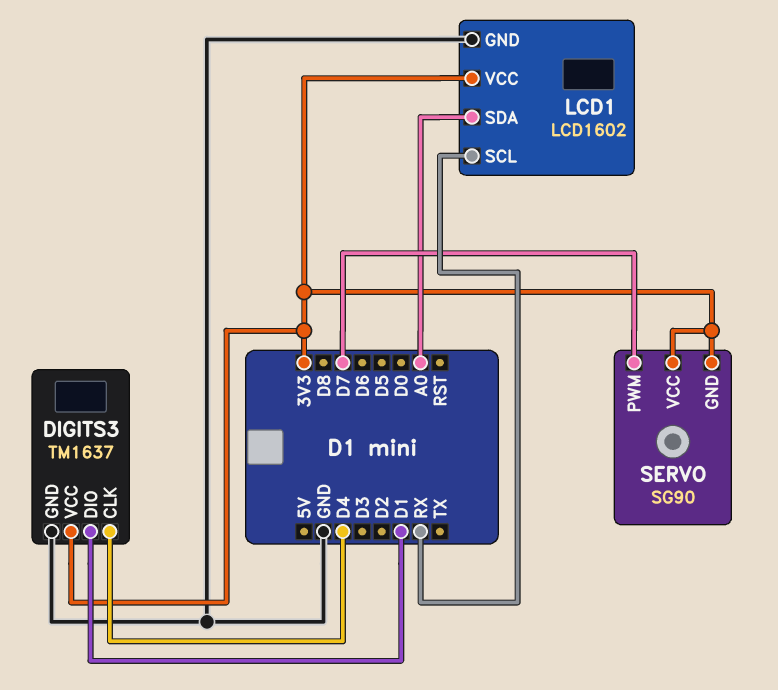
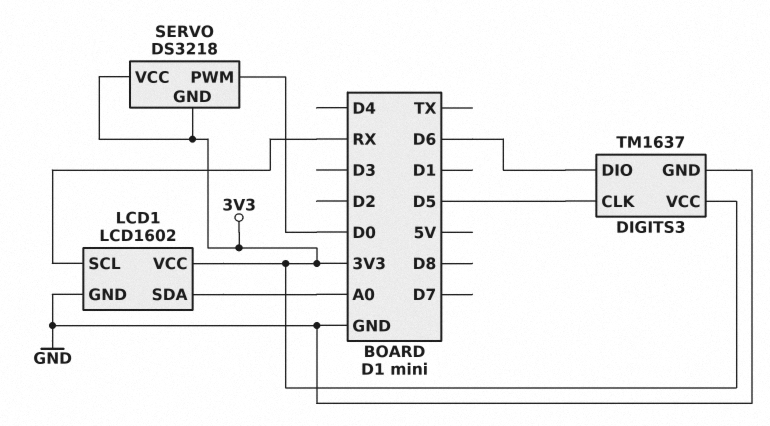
DIGITS3 pin CLK: D4 -> D5
DIGITS3 pin DIO: D1 -> D6
SERVO: SG90 -> DS3218
SERVO pin PWM: D7 -> D0

